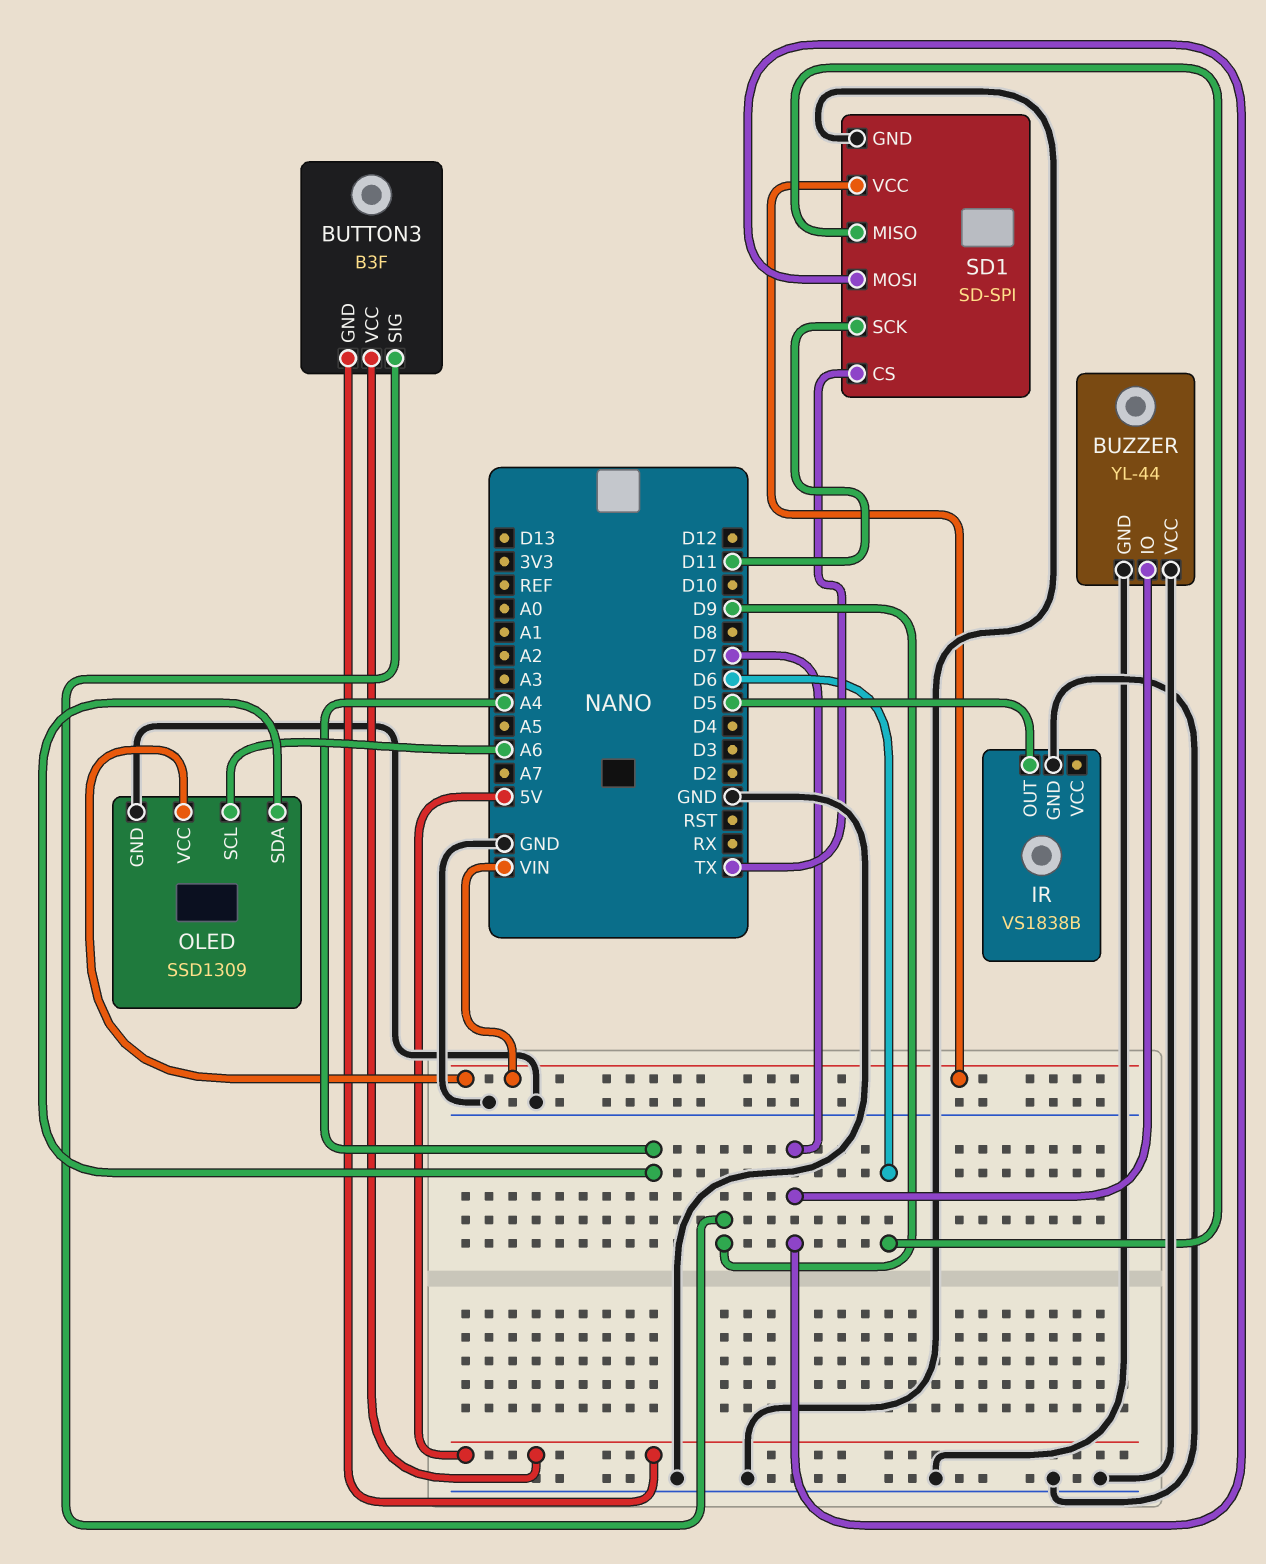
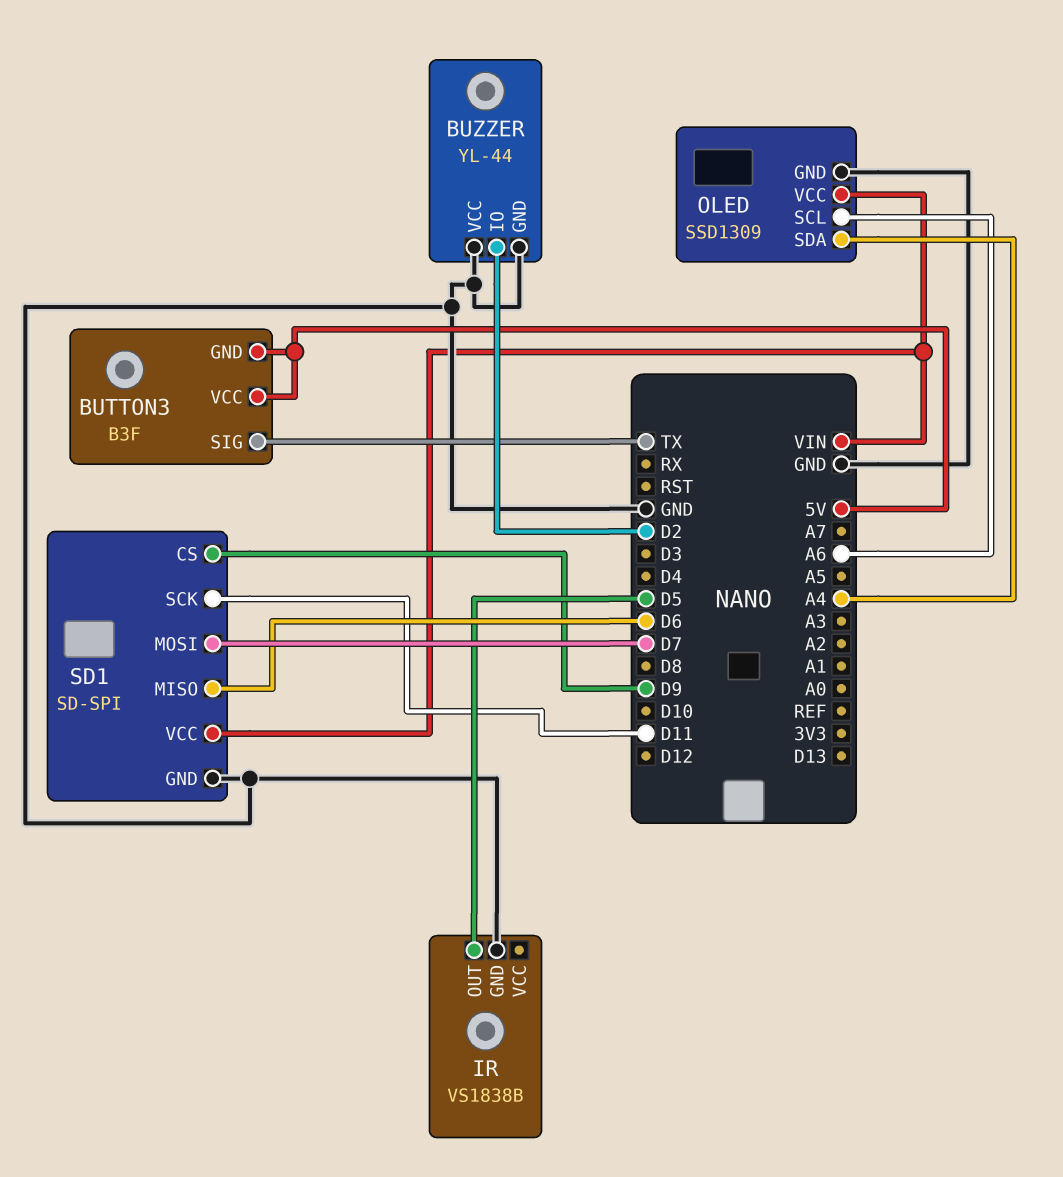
BUTTON3 pin SIG: D9 -> TX
BUZZER pin IO: D7 -> D2
SD1 pin CS: TX -> D9

